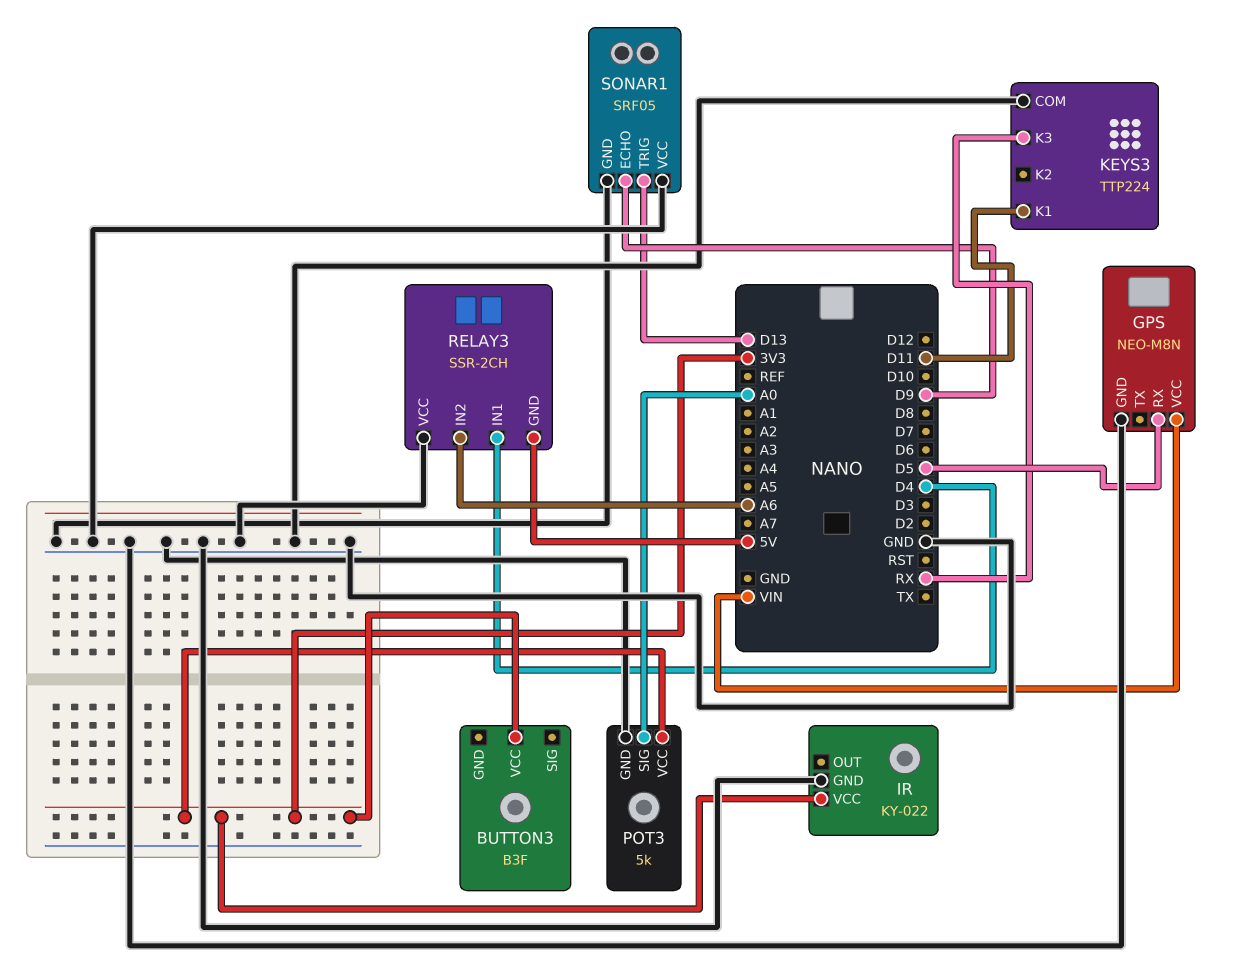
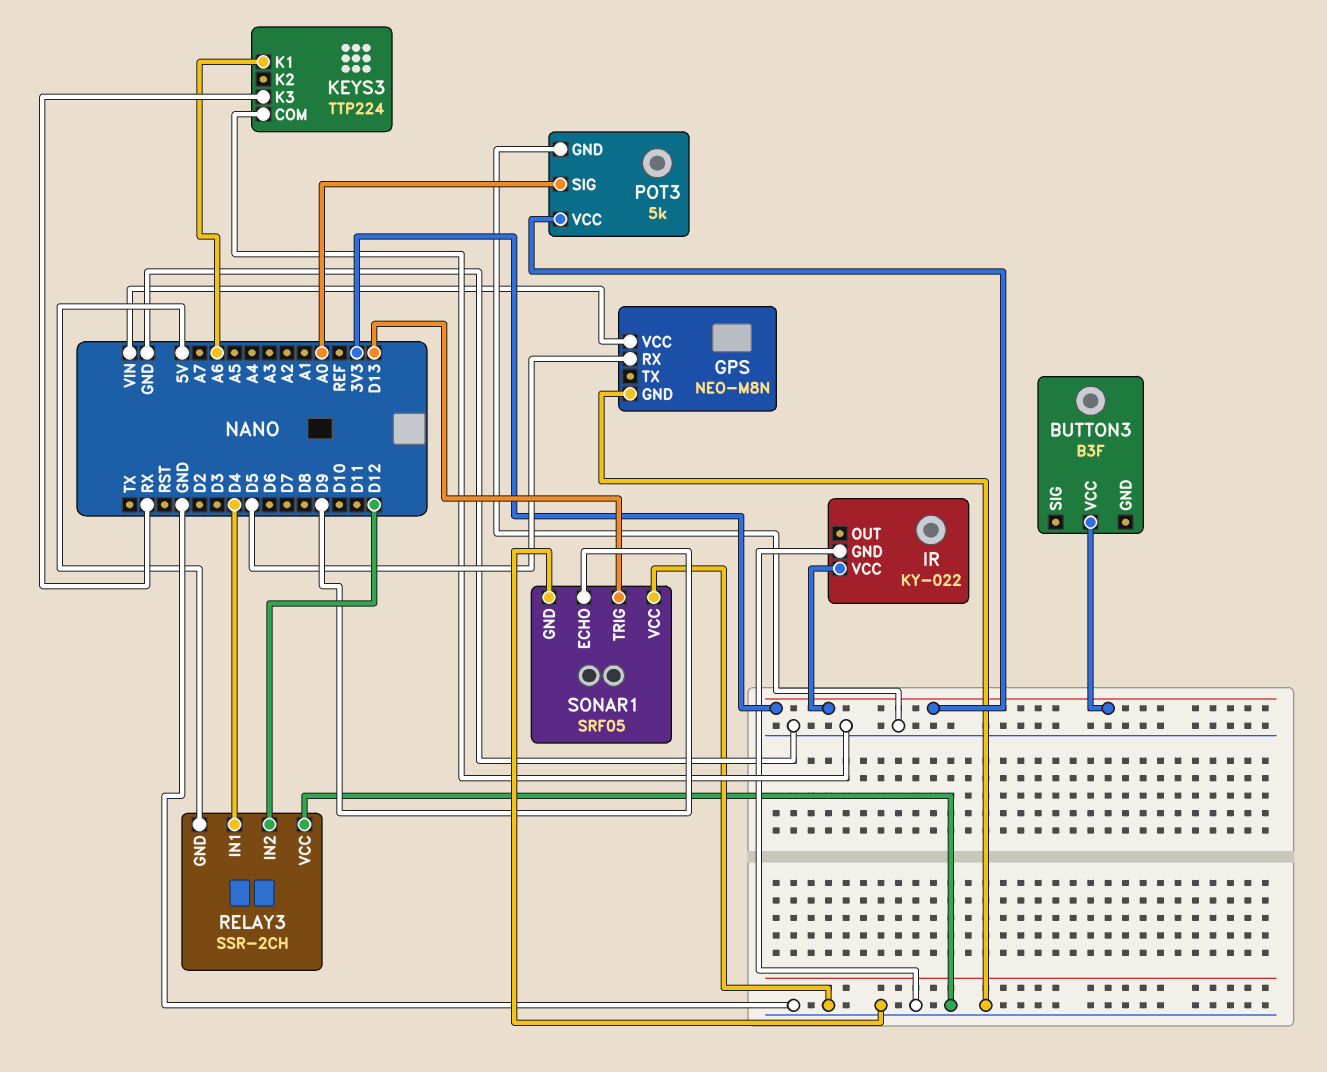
KEYS3 pin K1: D11 -> A6
RELAY3 pin IN2: A6 -> D12

